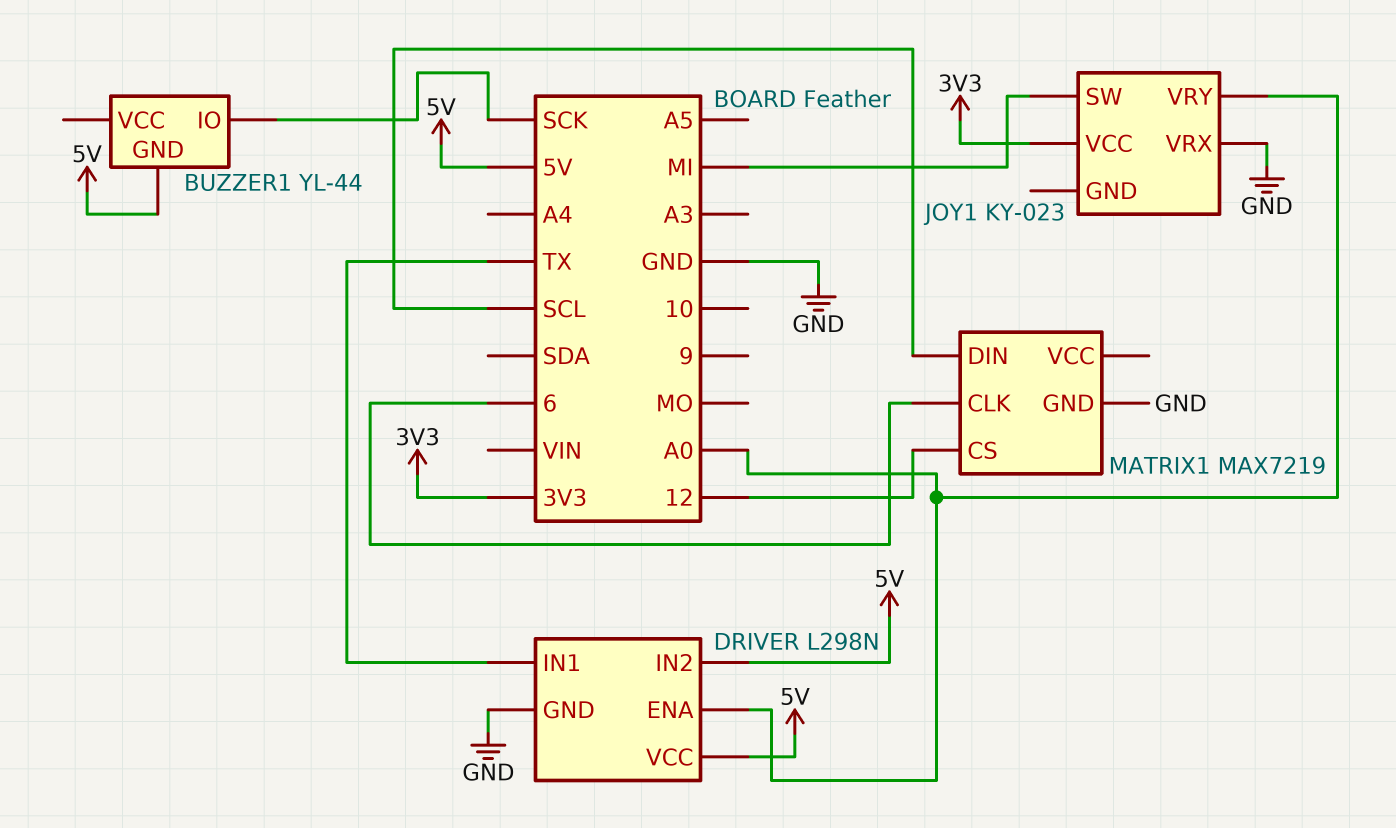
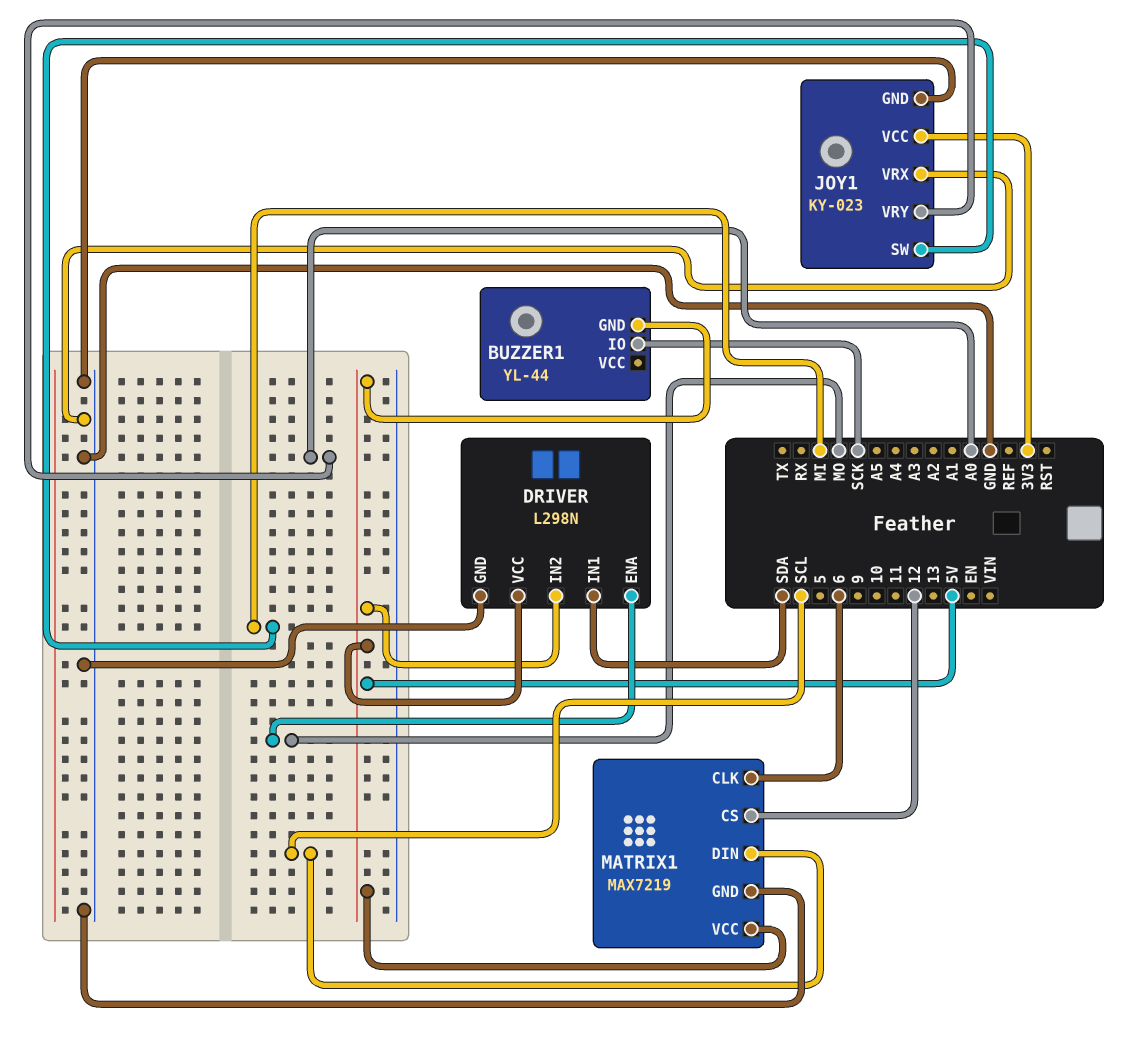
DRIVER pin ENA: A0 -> MO
DRIVER pin IN1: TX -> SDA
JOY1 pin GND: none -> GND
MATRIX1 pin VCC: none -> 5V

